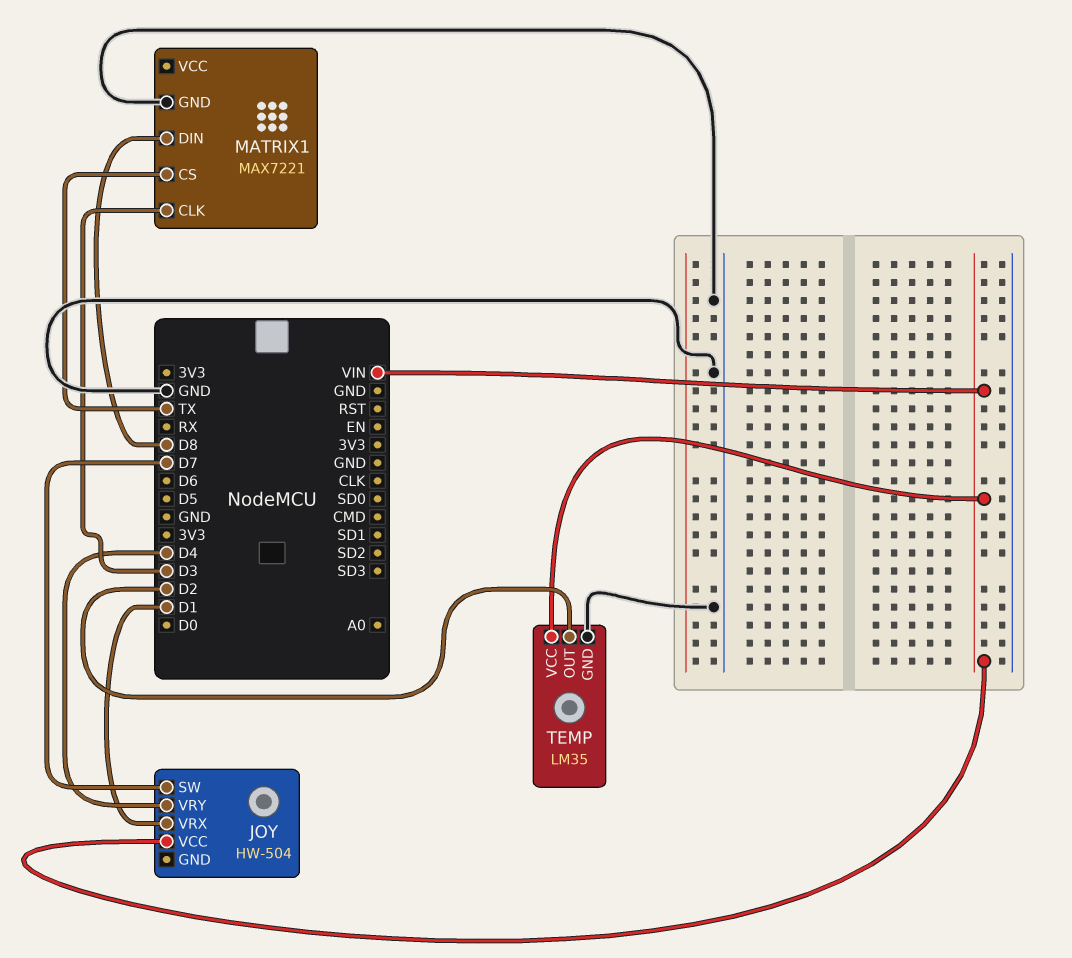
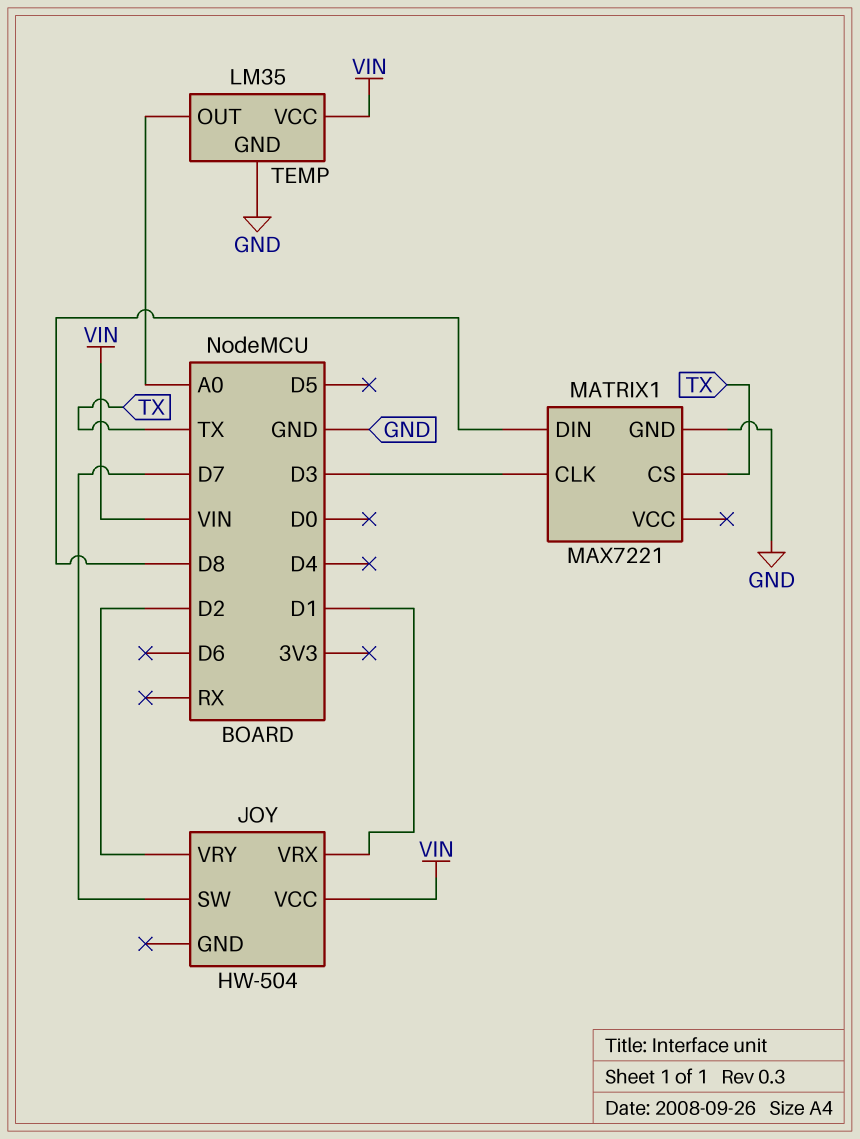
JOY pin VRY: D4 -> D2
TEMP pin OUT: D2 -> A0

